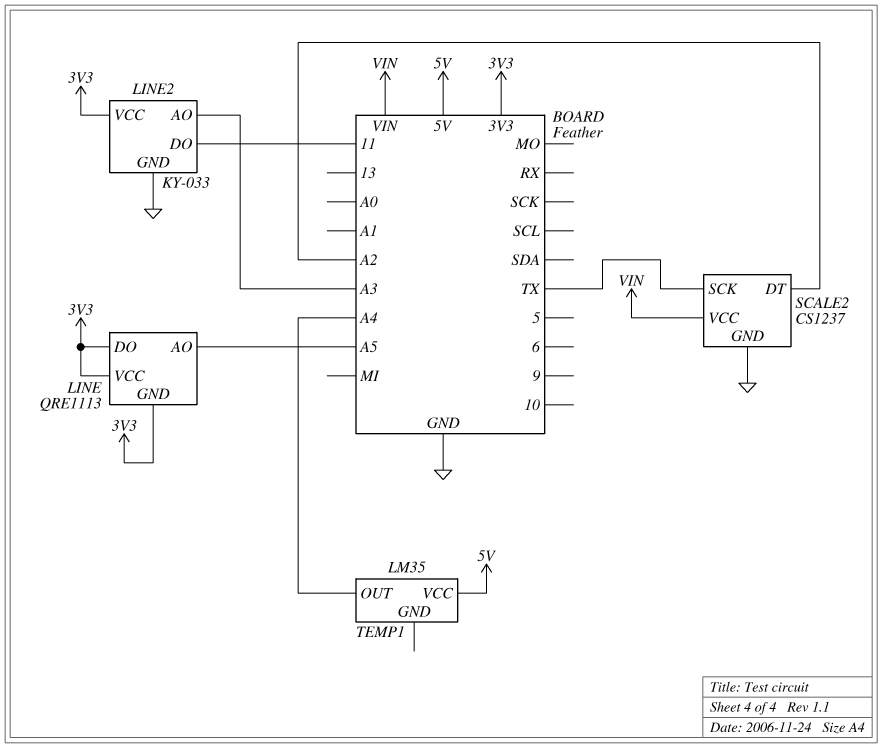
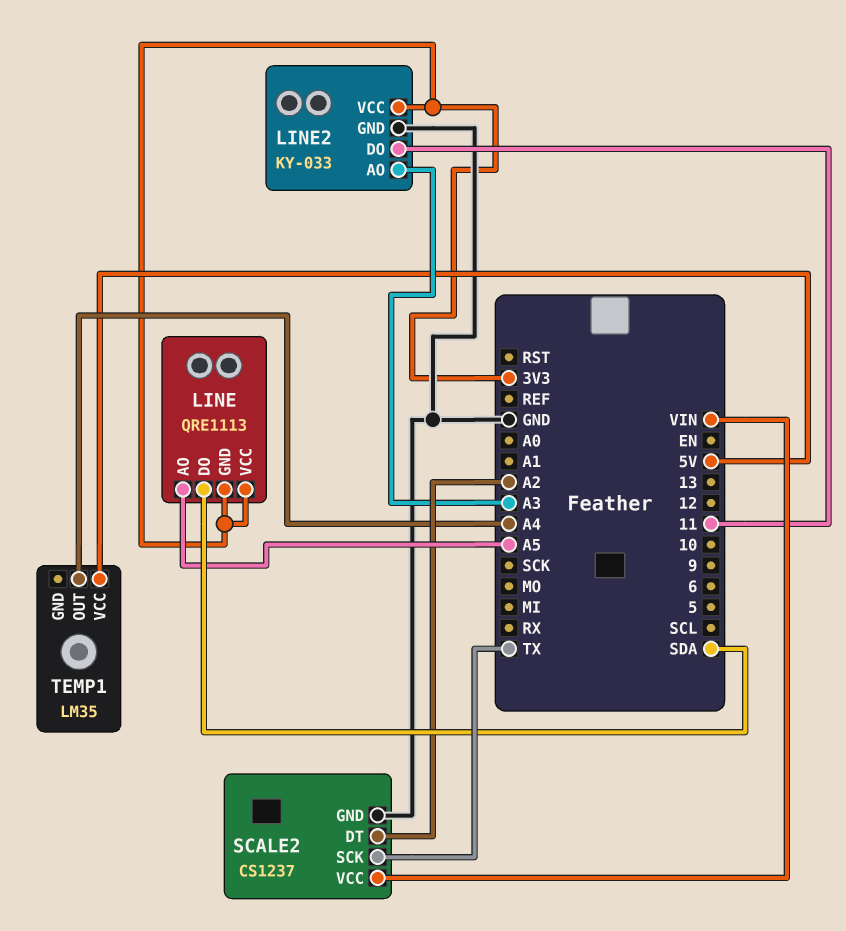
LINE pin DO: 3V3 -> SDA

